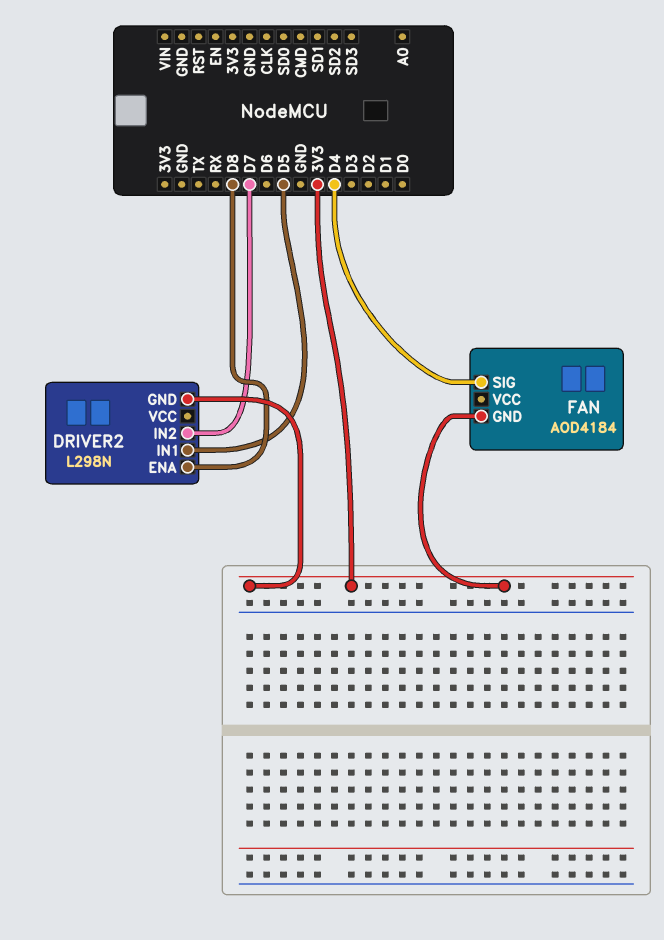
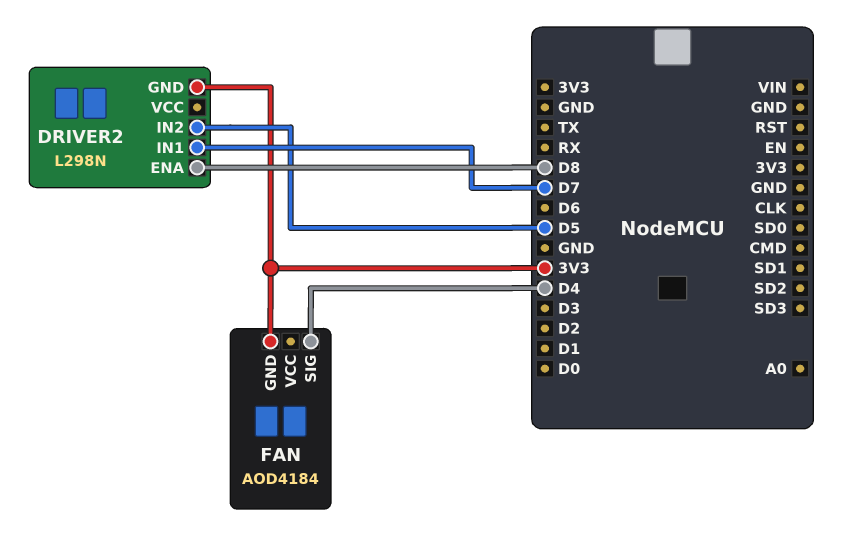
DRIVER2 pin IN1: D5 -> D7
DRIVER2 pin IN2: D7 -> D5

